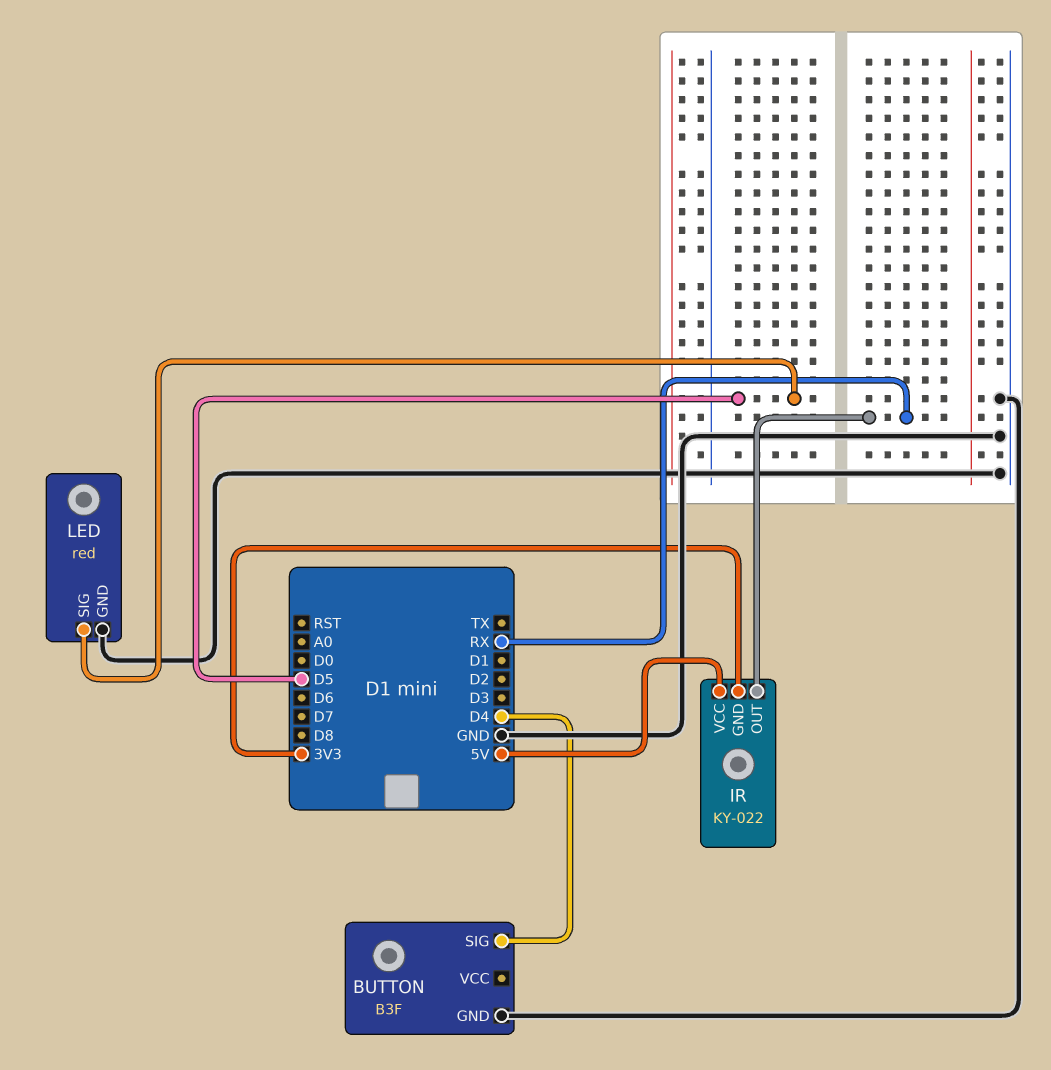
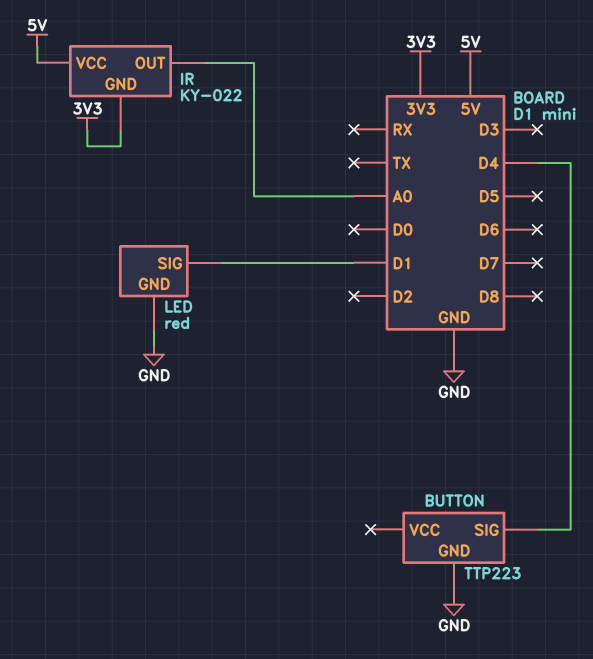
BUTTON: B3F -> TTP223
IR pin OUT: RX -> A0
LED pin SIG: D5 -> D1

